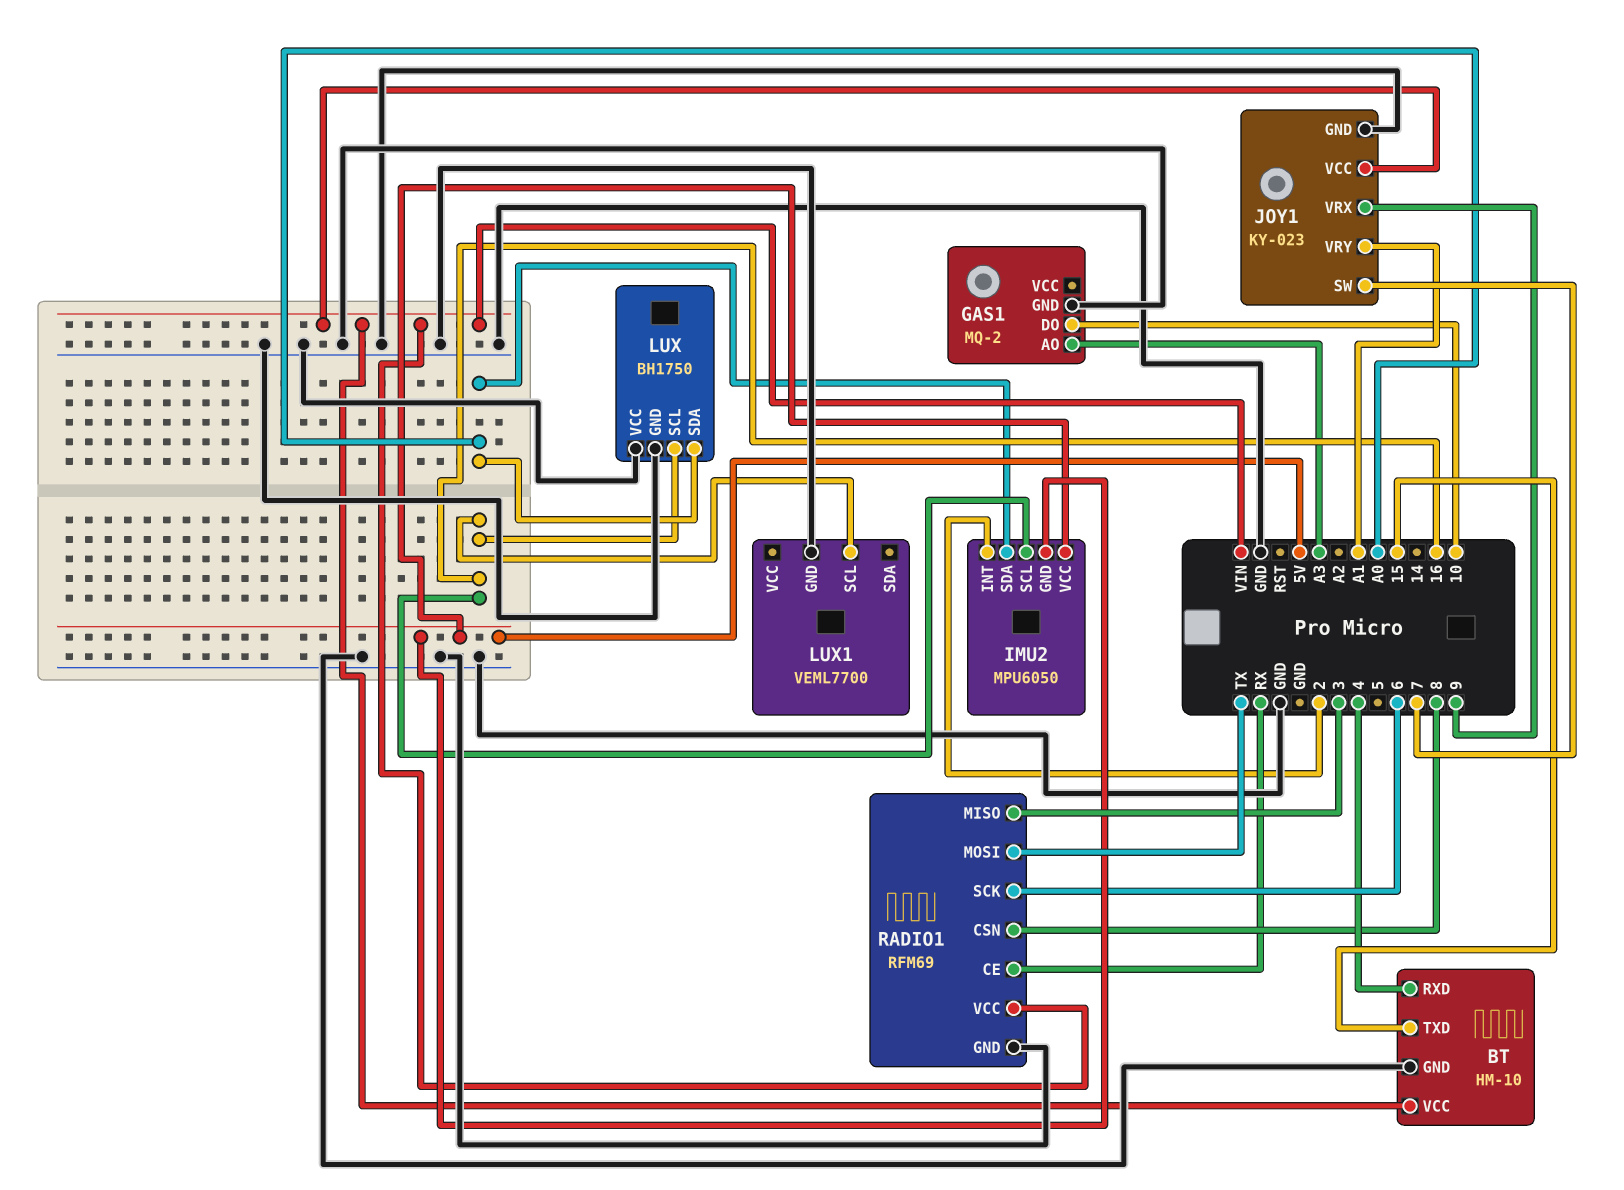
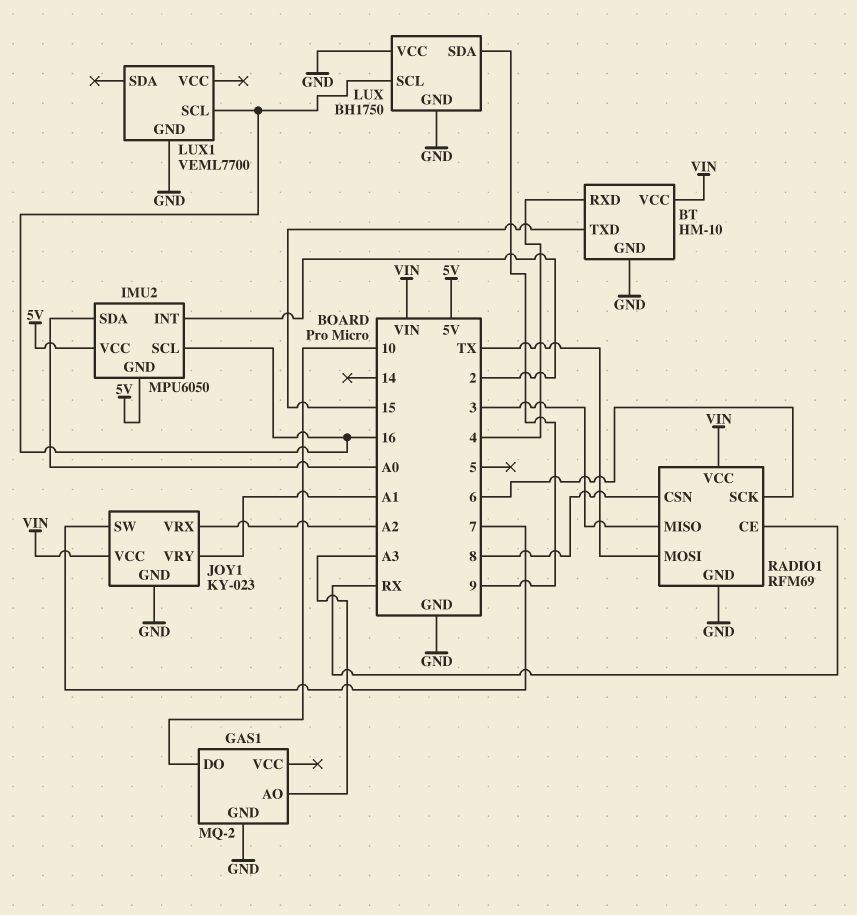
JOY1 pin VRX: 9 -> A2
LUX pin SDA: A0 -> 9

